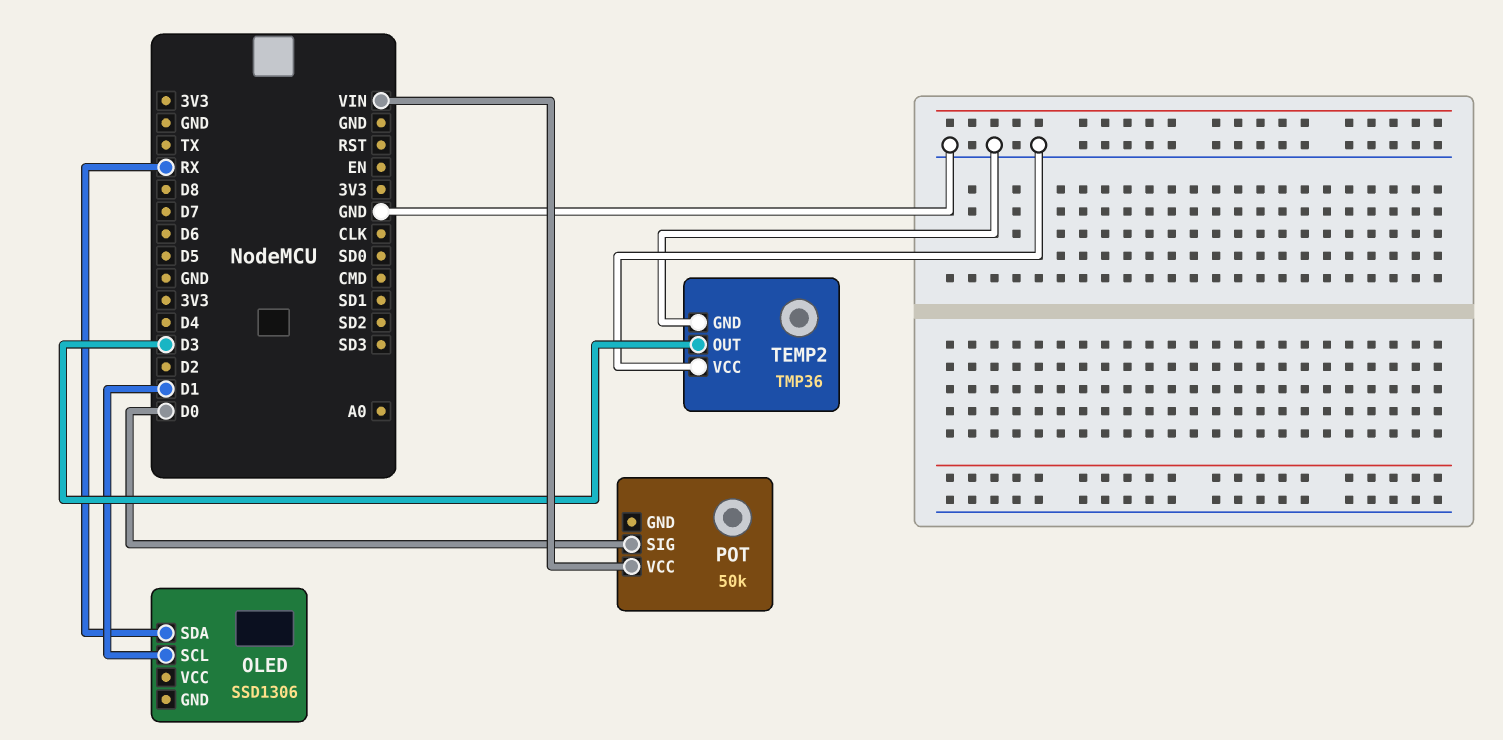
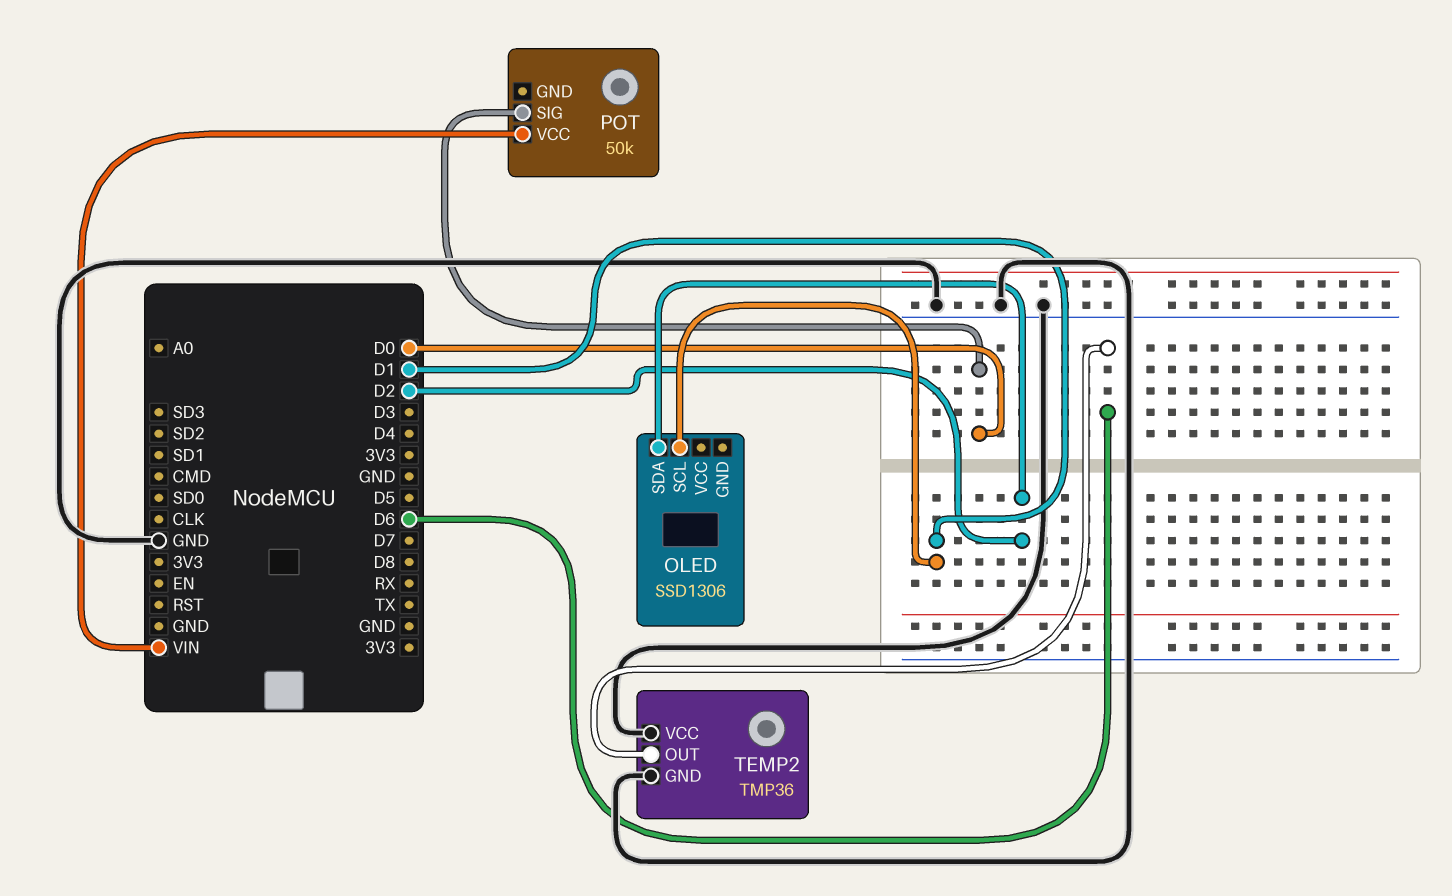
OLED pin SDA: RX -> D2
TEMP2 pin OUT: D3 -> D6

